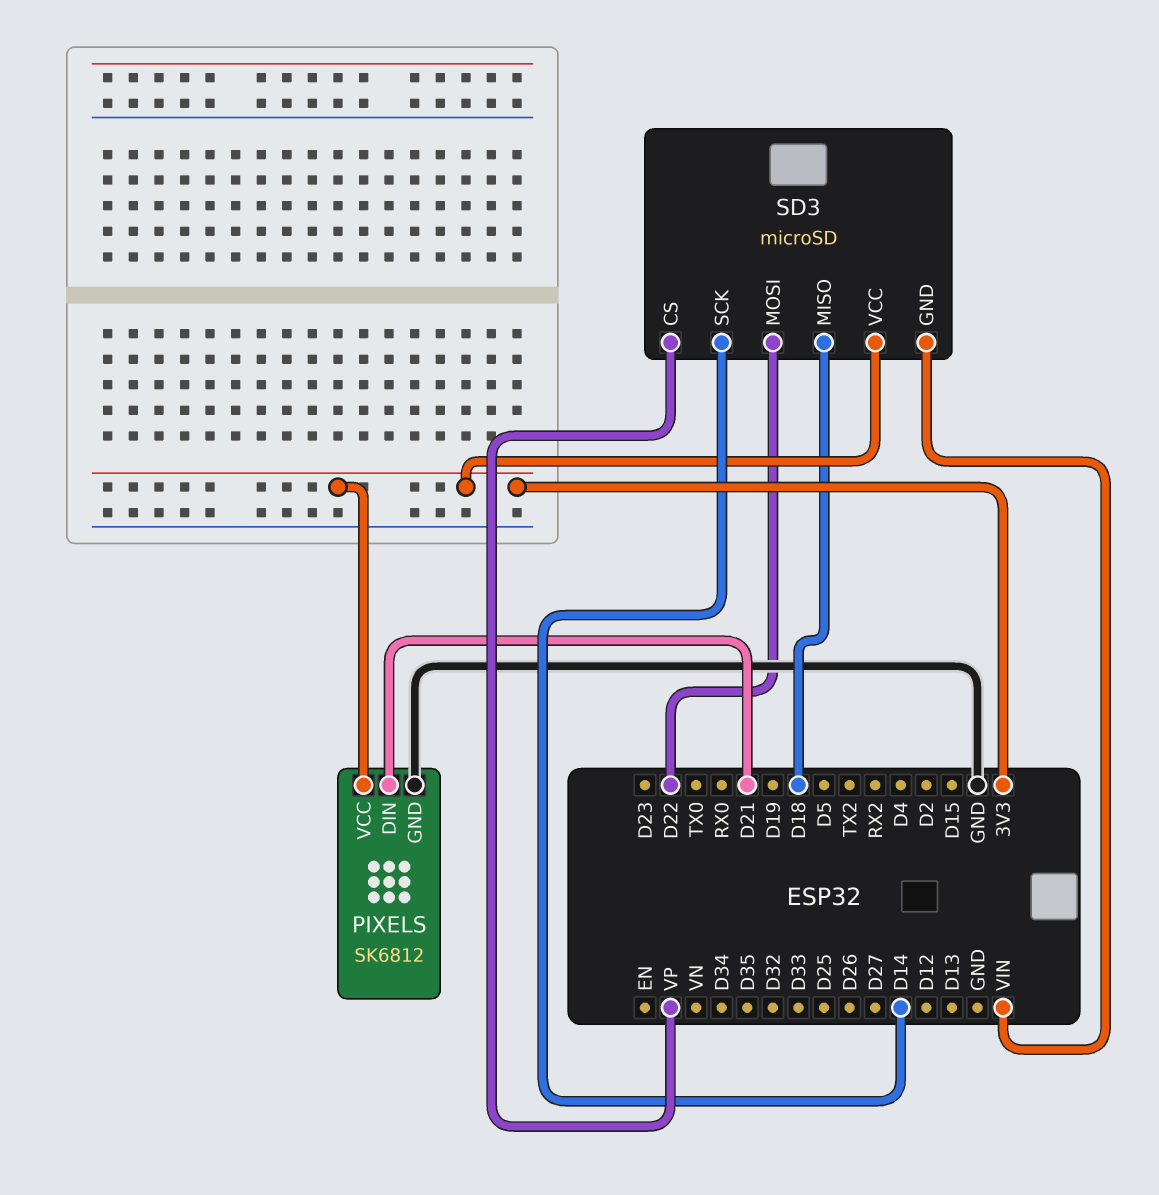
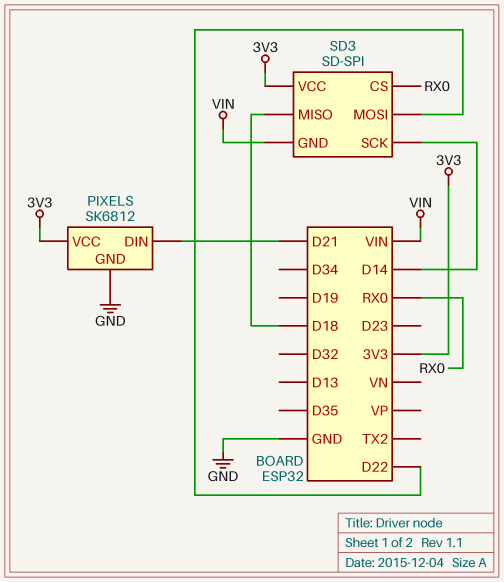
SD3: microSD -> SD-SPI
SD3 pin CS: VP -> RX0

